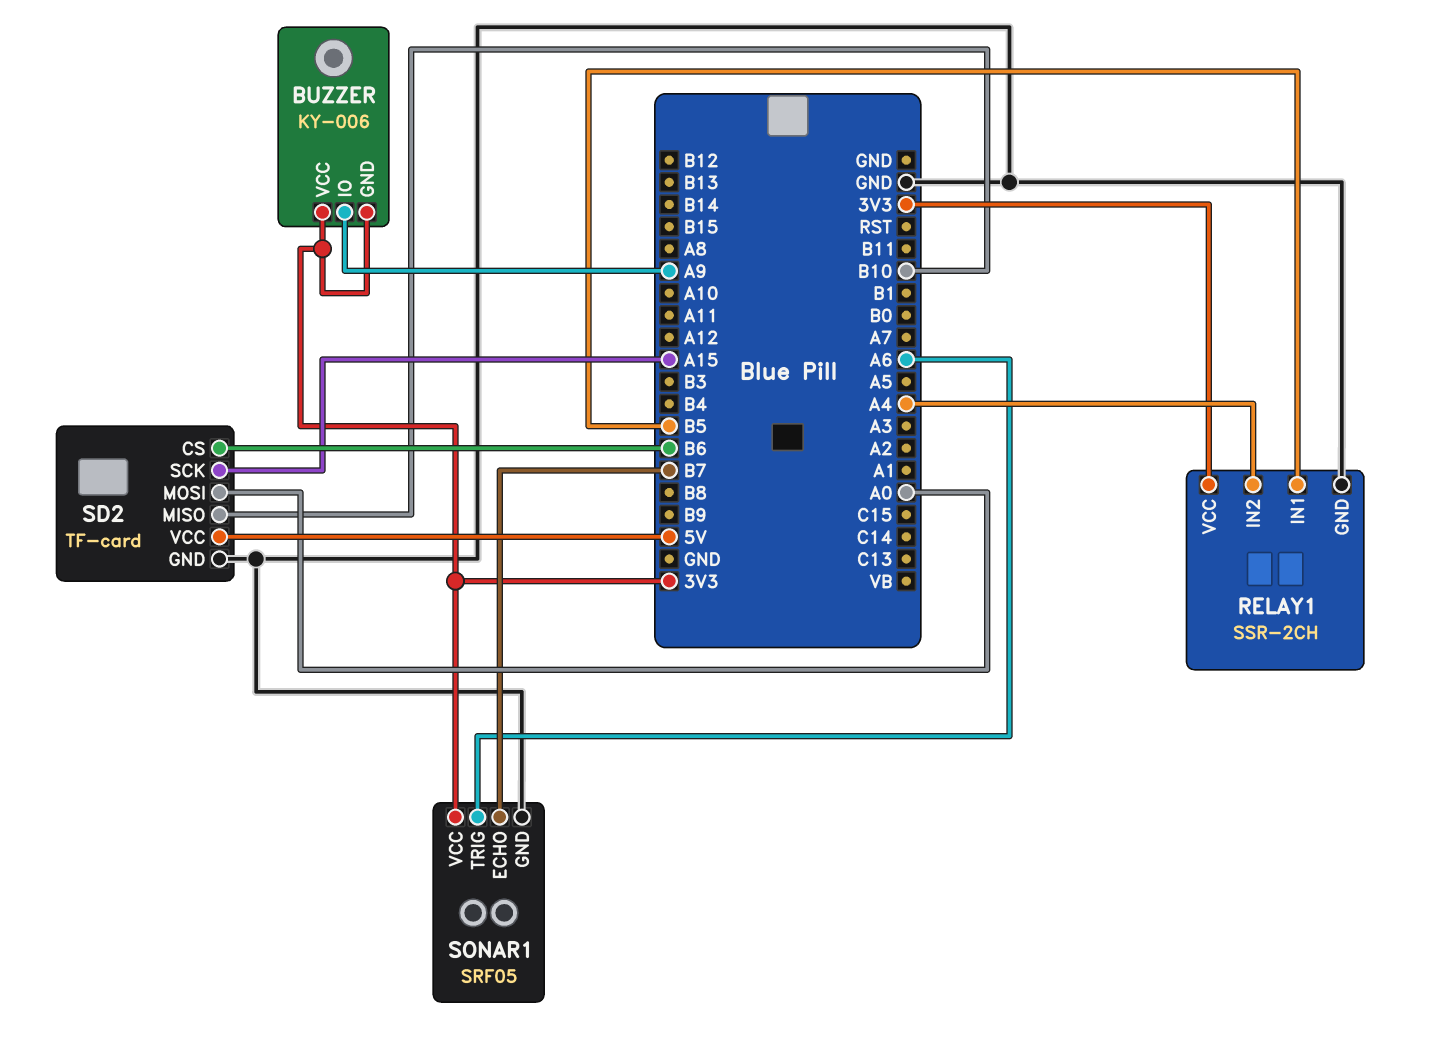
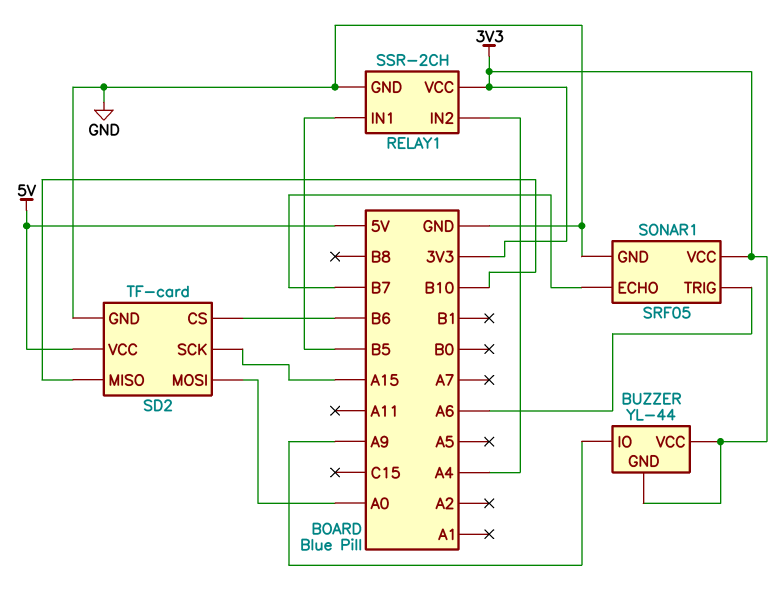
BUZZER: KY-006 -> YL-44

